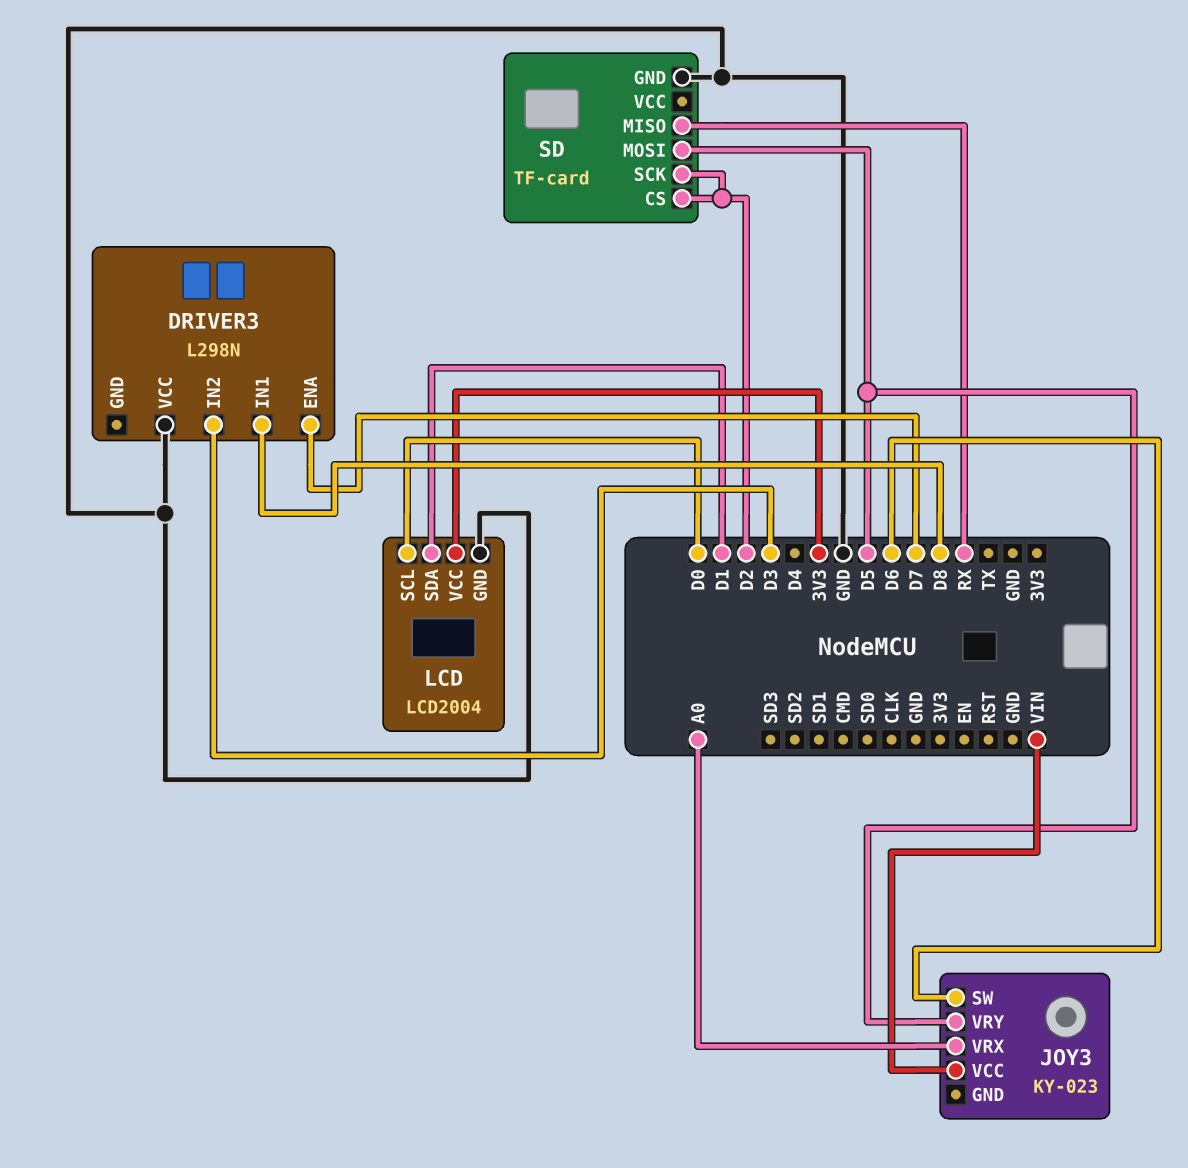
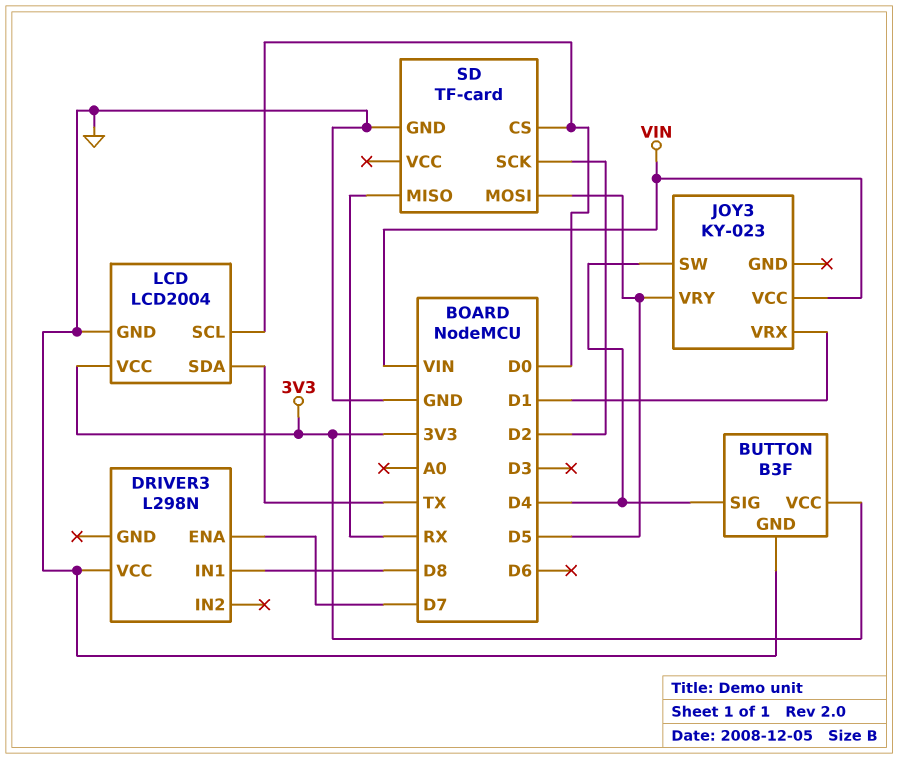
BUTTON: none -> B3F
BUTTON pin GND: none -> GND
BUTTON pin SIG: none -> D4
BUTTON pin VCC: none -> 3V3
DRIVER3 pin IN2: D3 -> none
JOY3 pin SW: D6 -> D4
JOY3 pin VRX: A0 -> D1
LCD pin SDA: D1 -> TX
SD pin CS: D2 -> D0

